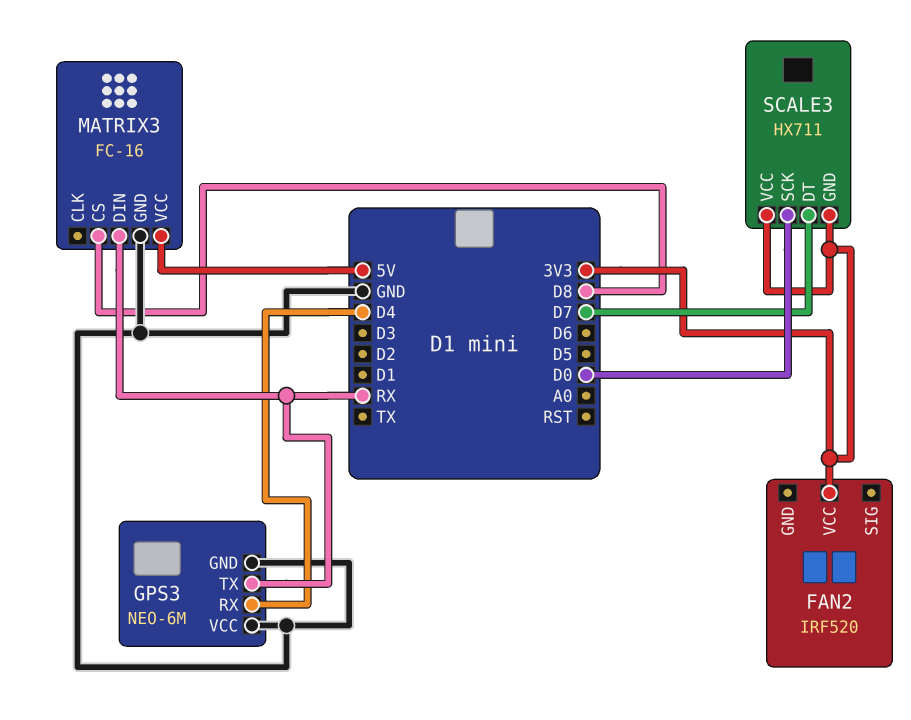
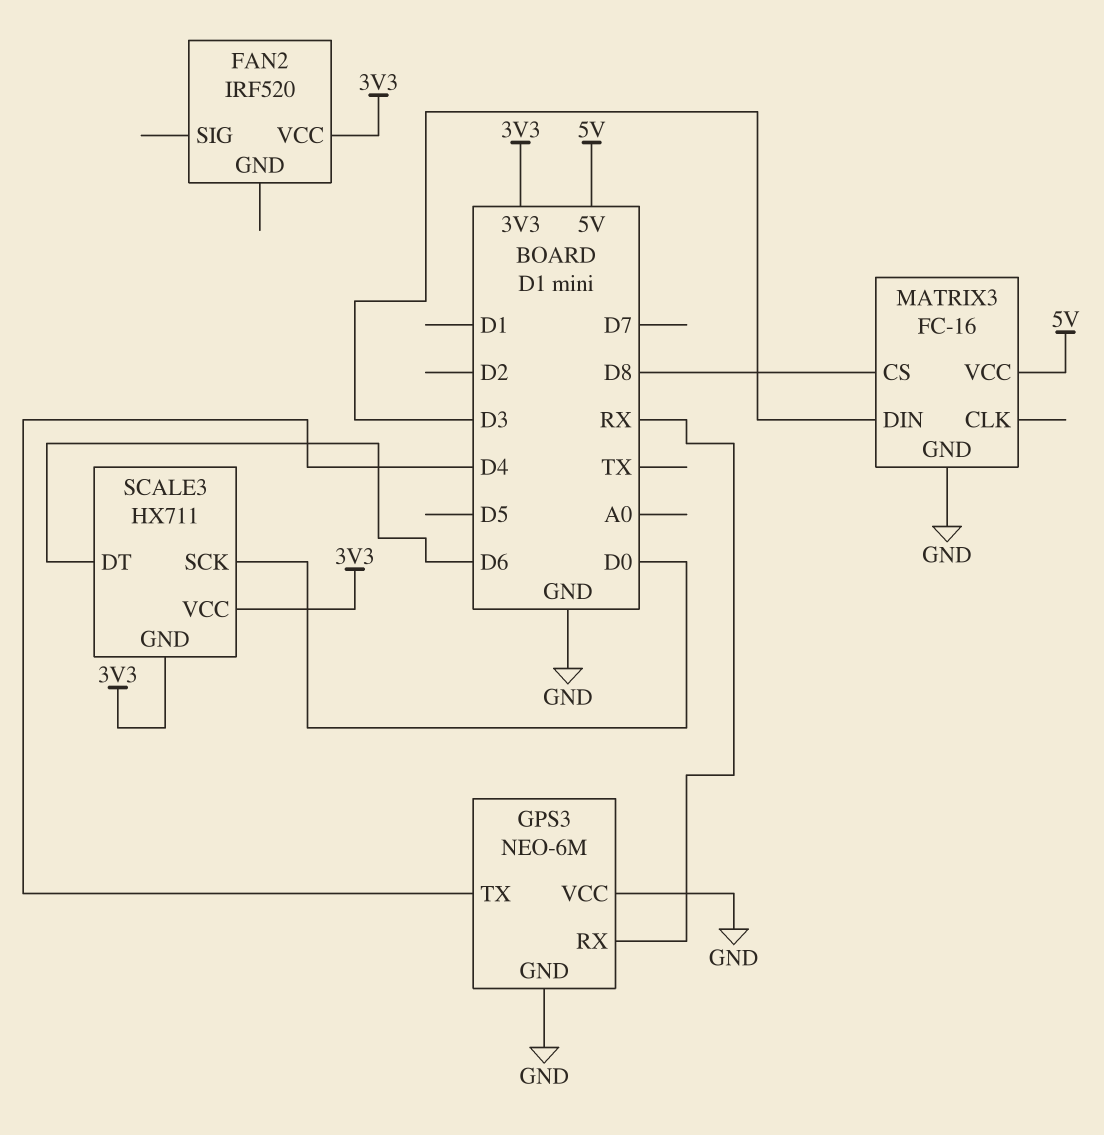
GPS3 pin RX: D4 -> RX
GPS3 pin TX: RX -> D4
MATRIX3 pin DIN: RX -> D3
SCALE3 pin DT: D7 -> D6

